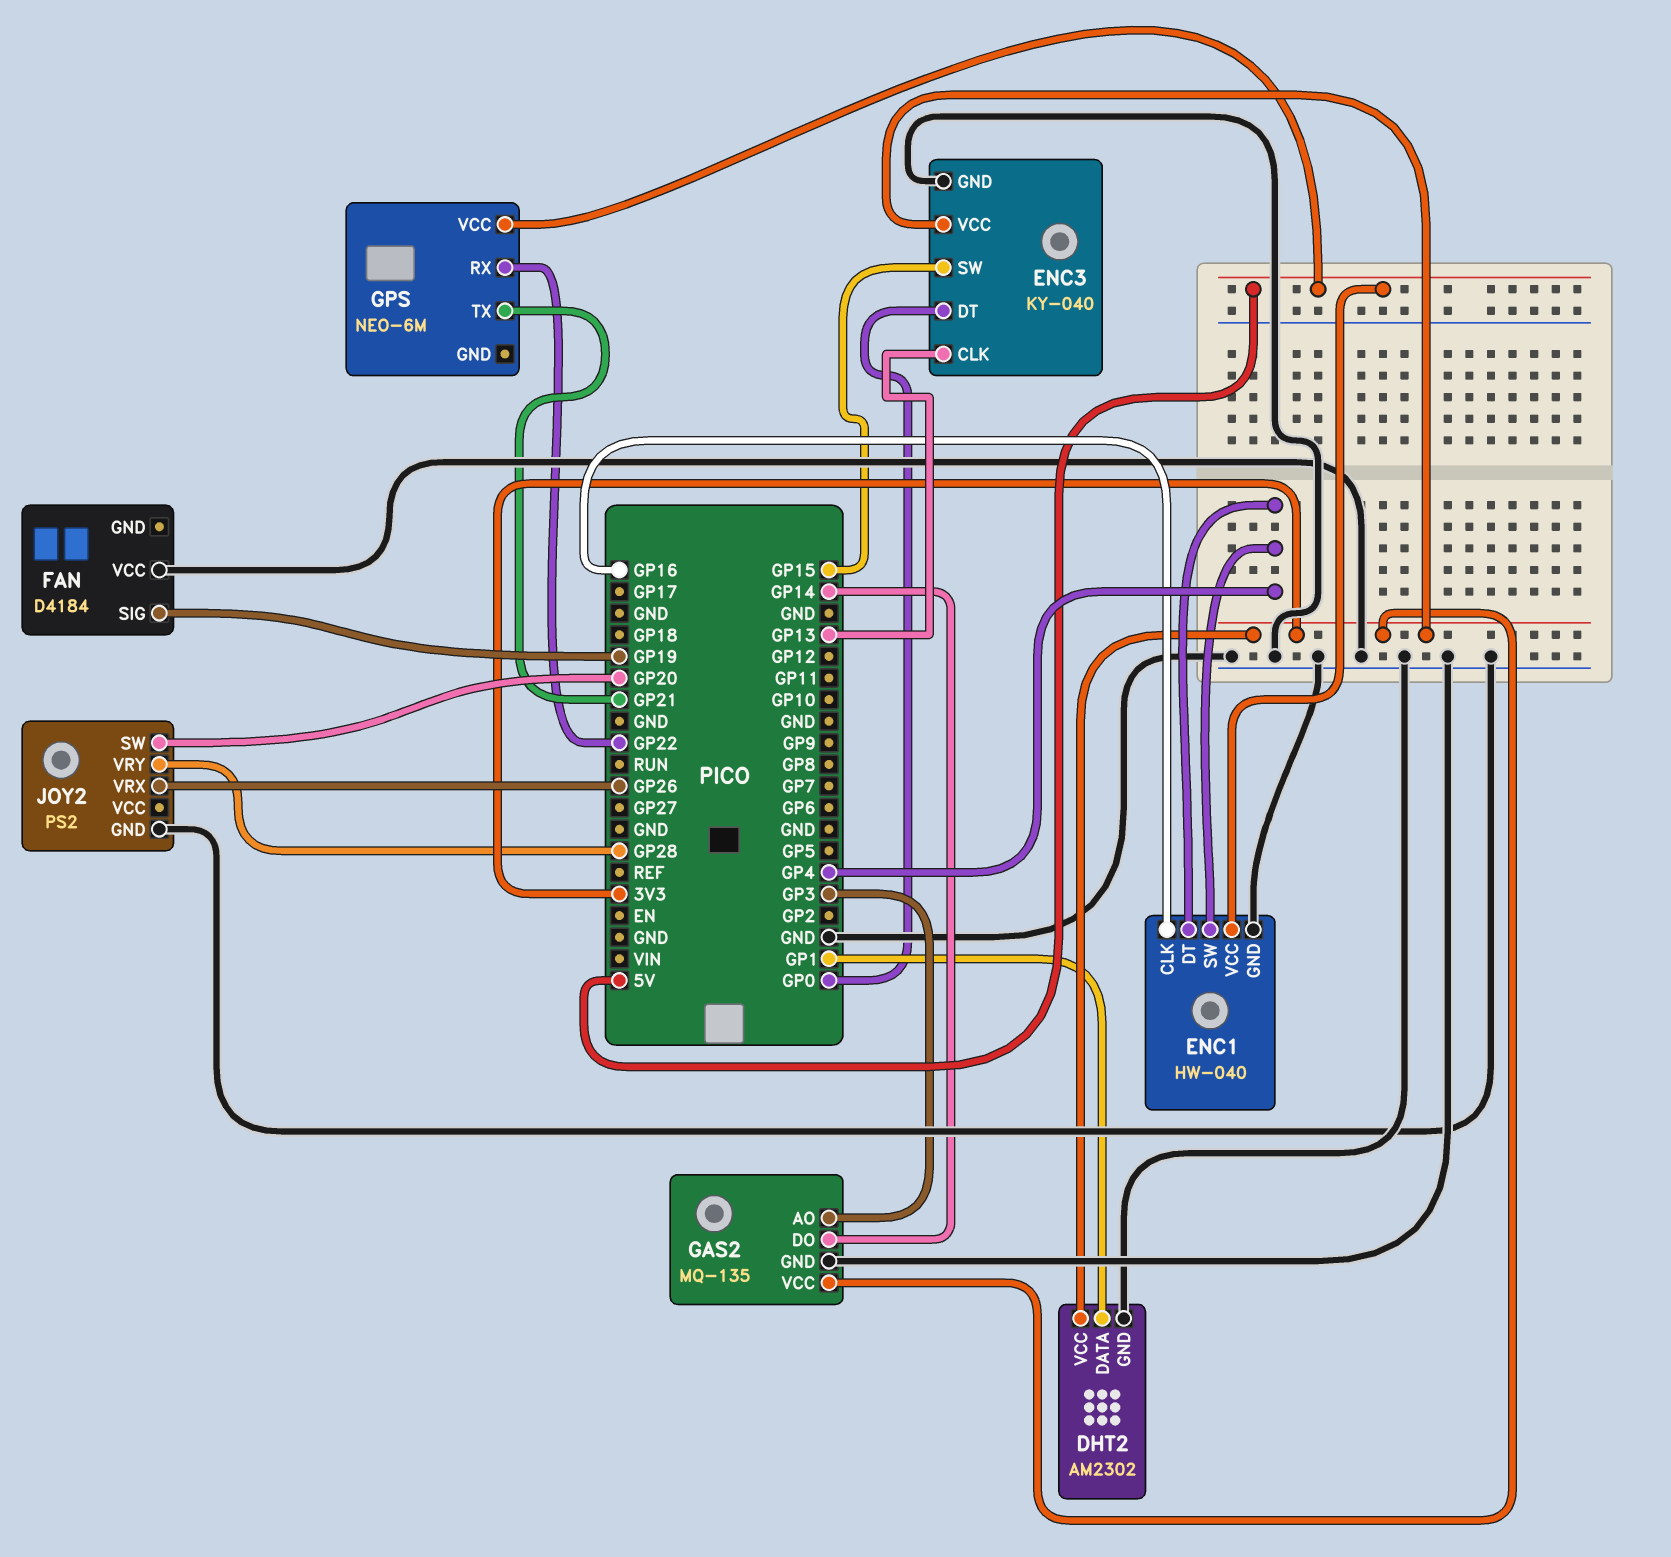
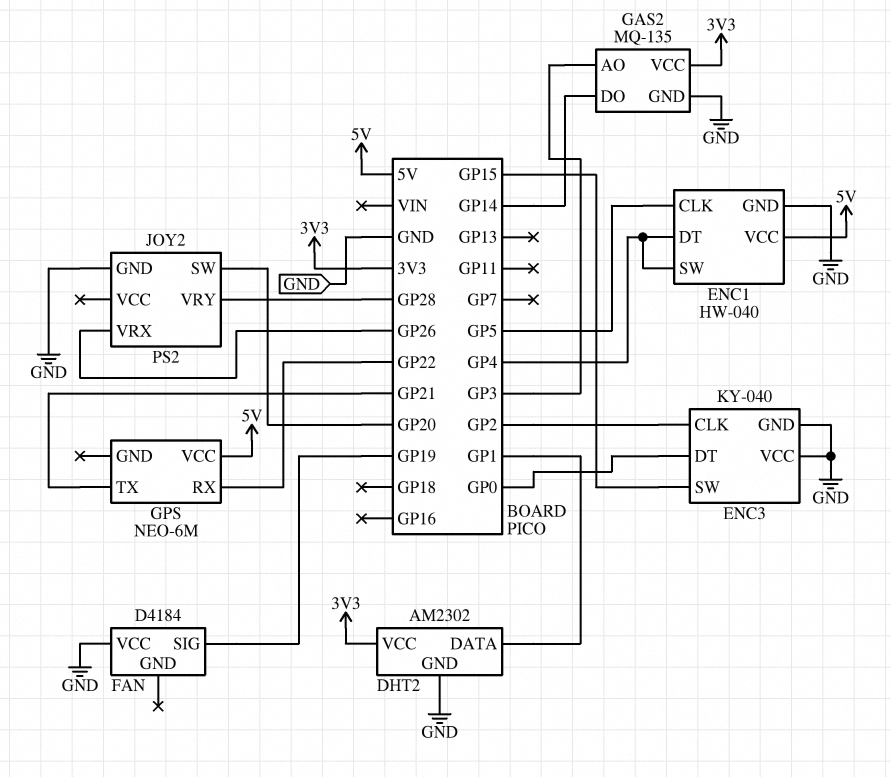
ENC1 pin CLK: GP16 -> GP5
ENC3 pin CLK: GP13 -> GP2
ENC3 pin VCC: 3V3 -> GND

